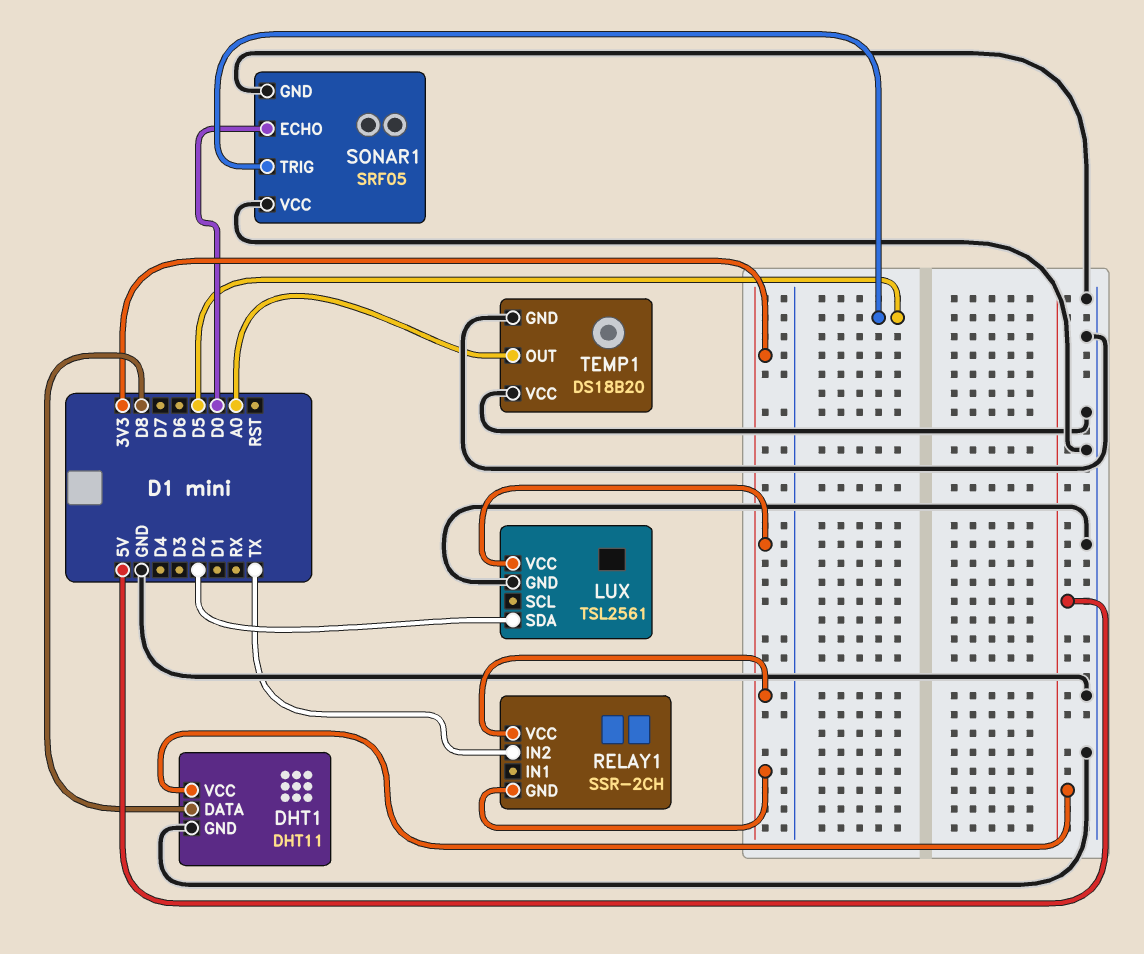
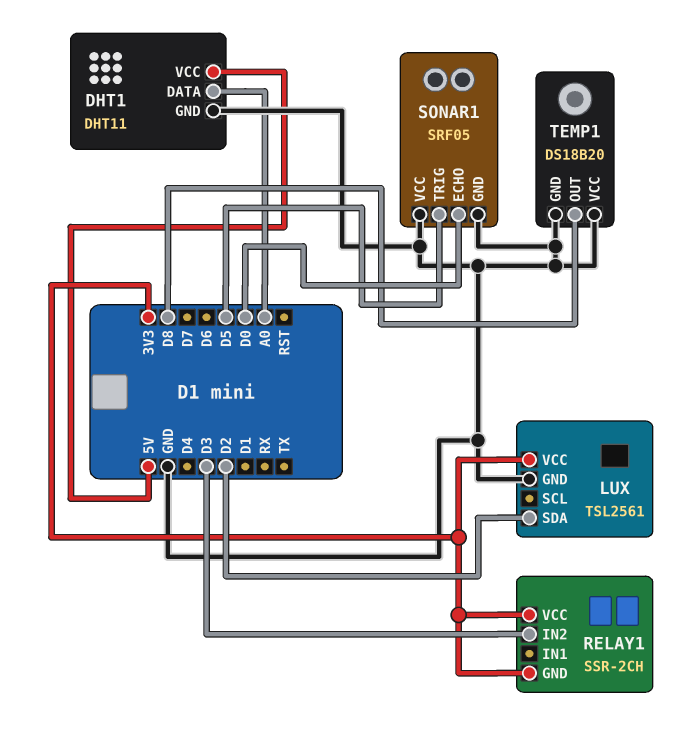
DHT1 pin DATA: D8 -> A0
RELAY1 pin IN2: TX -> D3
TEMP1 pin OUT: A0 -> D8

